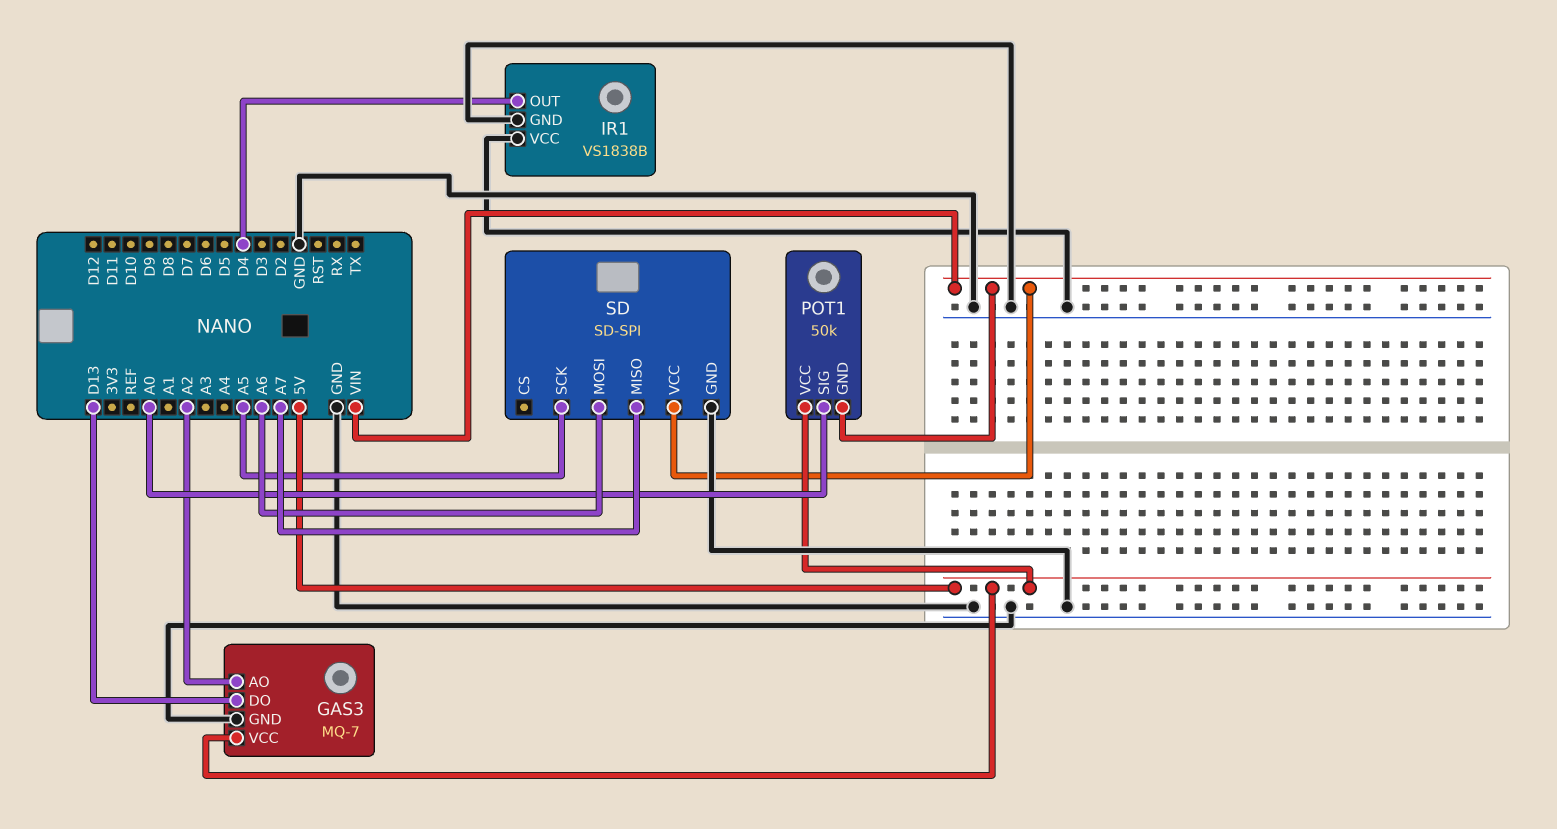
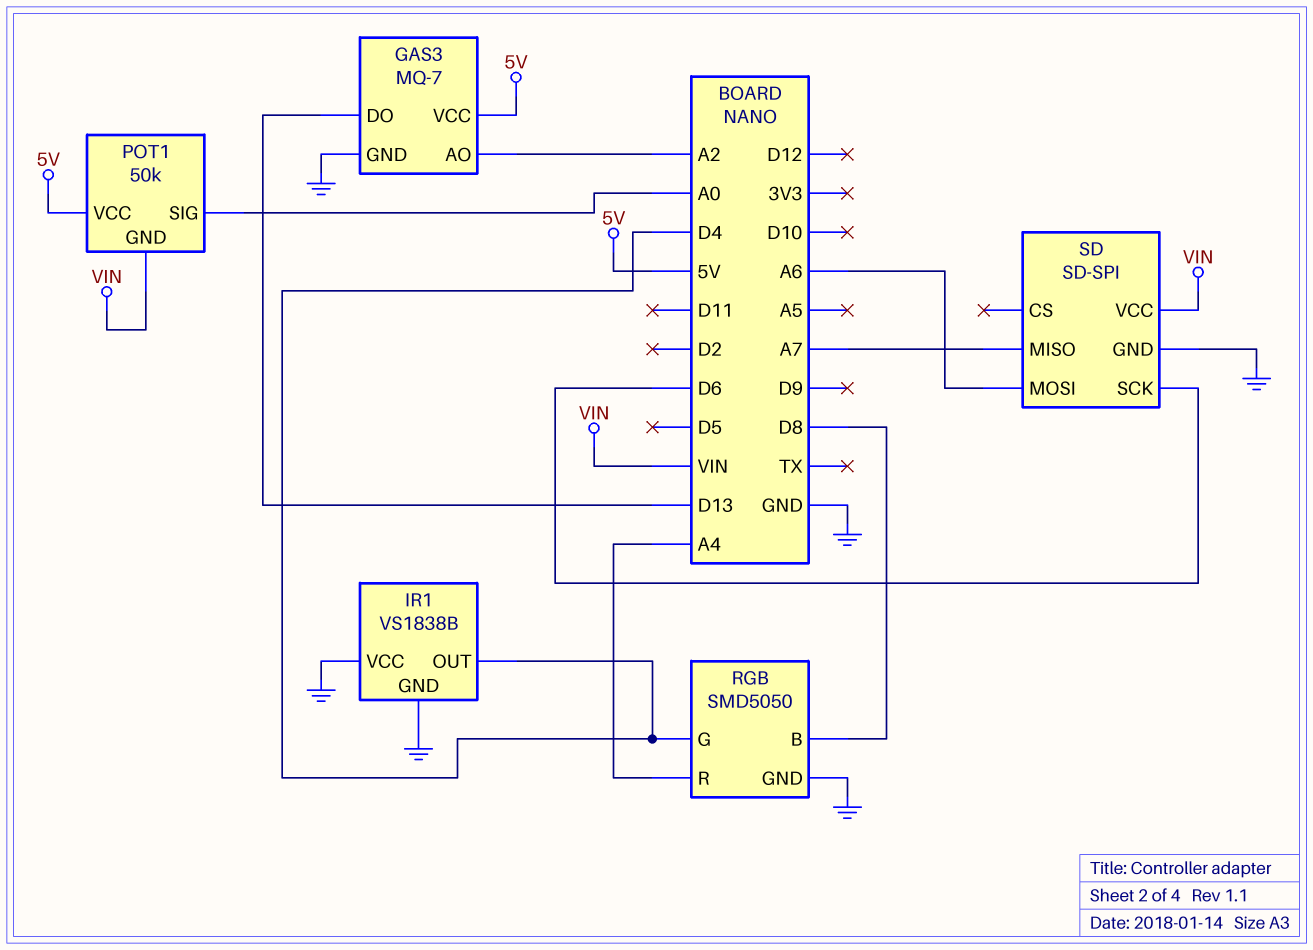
RGB: none -> SMD5050
RGB pin B: none -> D8
RGB pin G: none -> D4
RGB pin GND: none -> GND
RGB pin R: none -> A4
SD pin SCK: A5 -> D6

